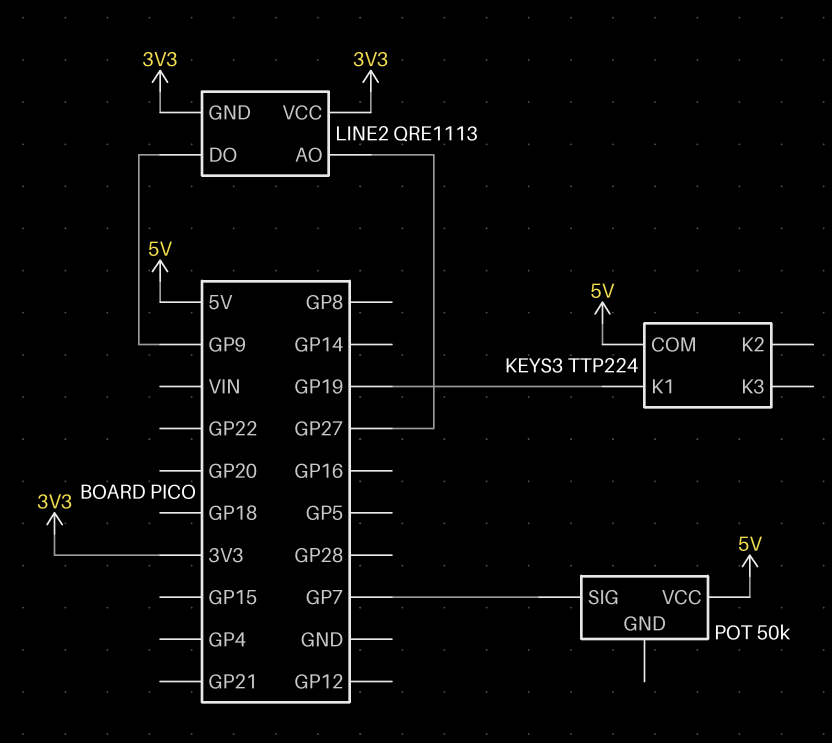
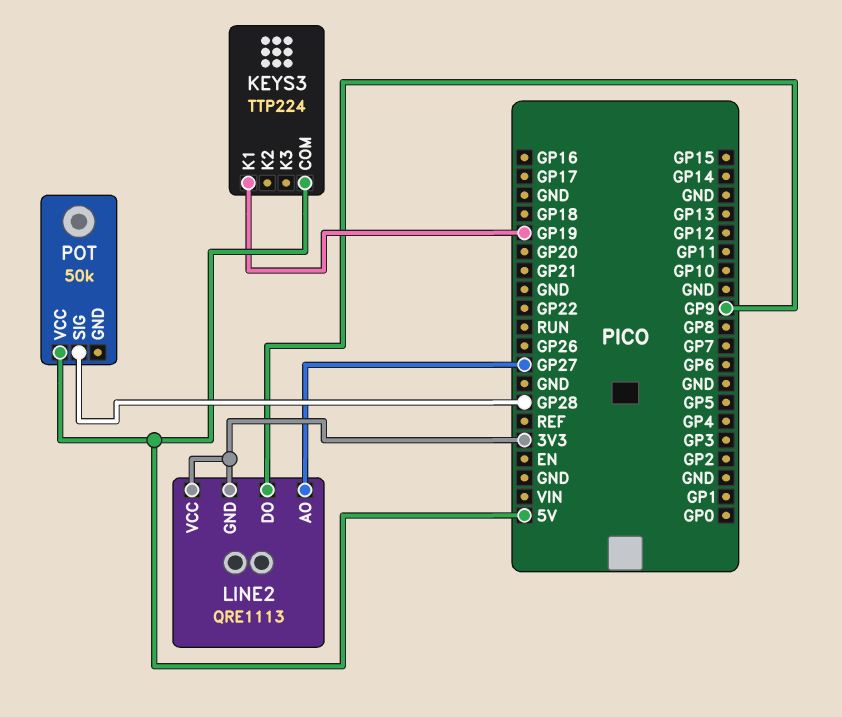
POT pin SIG: GP7 -> GP28

